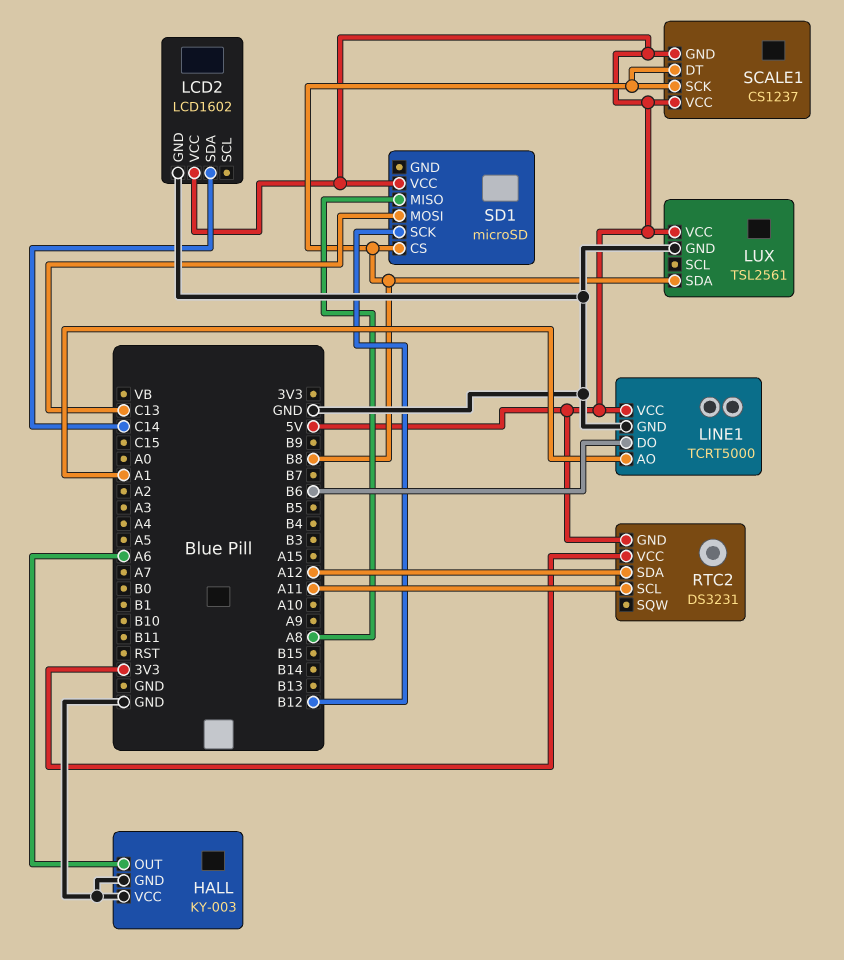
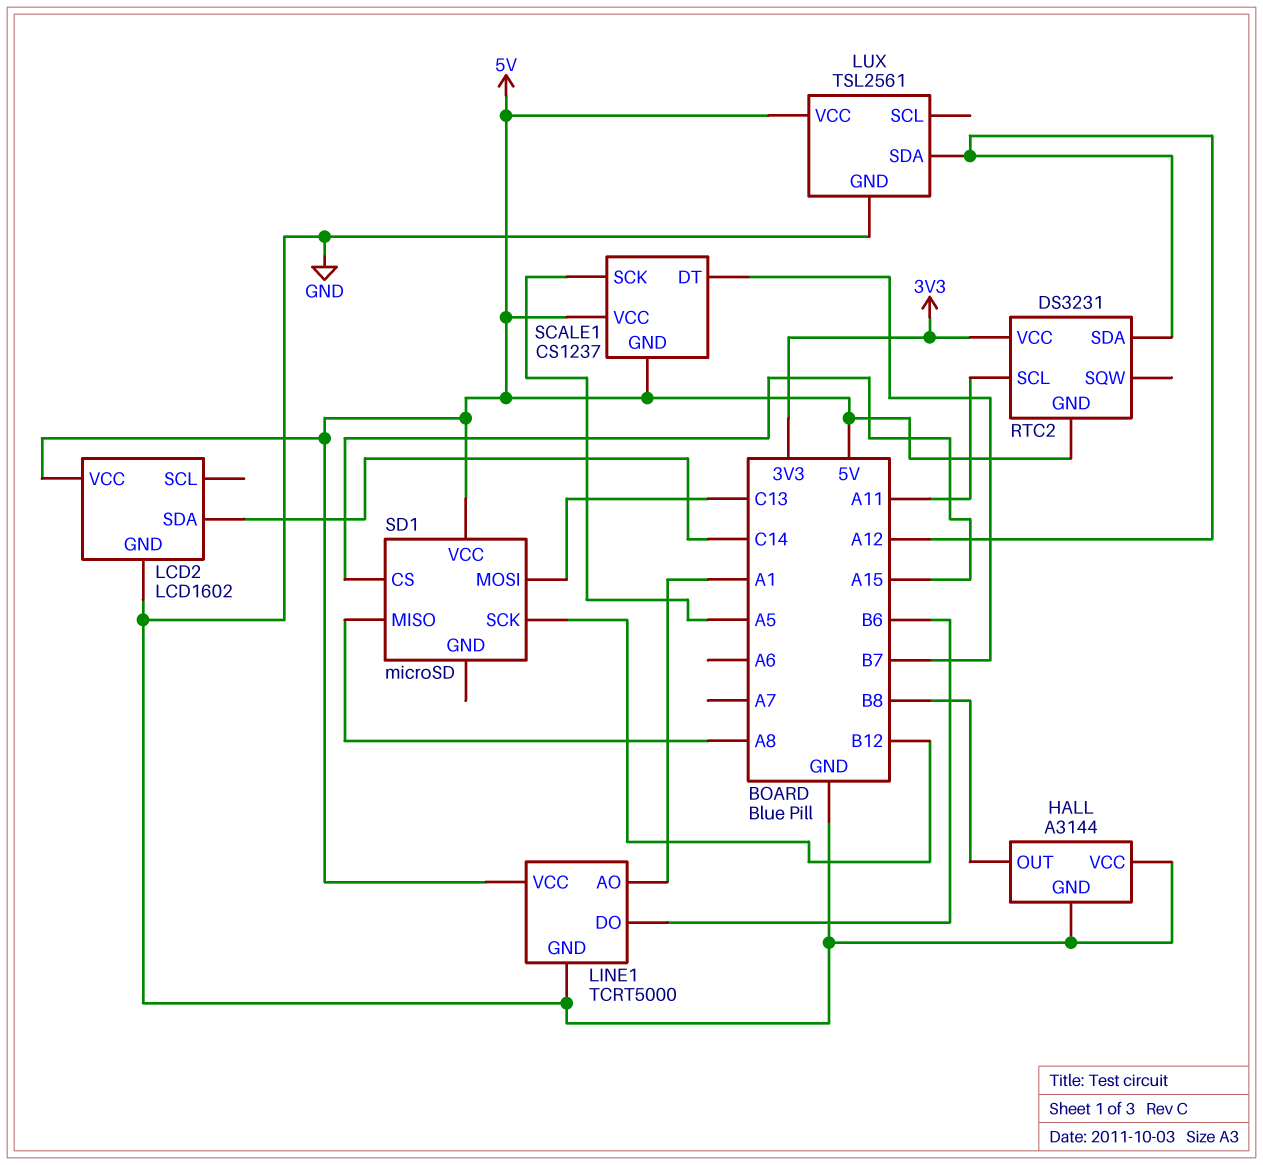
HALL: KY-003 -> A3144
HALL pin OUT: A6 -> B8
LUX pin SDA: B8 -> A12
SCALE1 pin DT: B8 -> B7
SCALE1 pin SCK: B8 -> A5
SD1 pin CS: B8 -> A15

